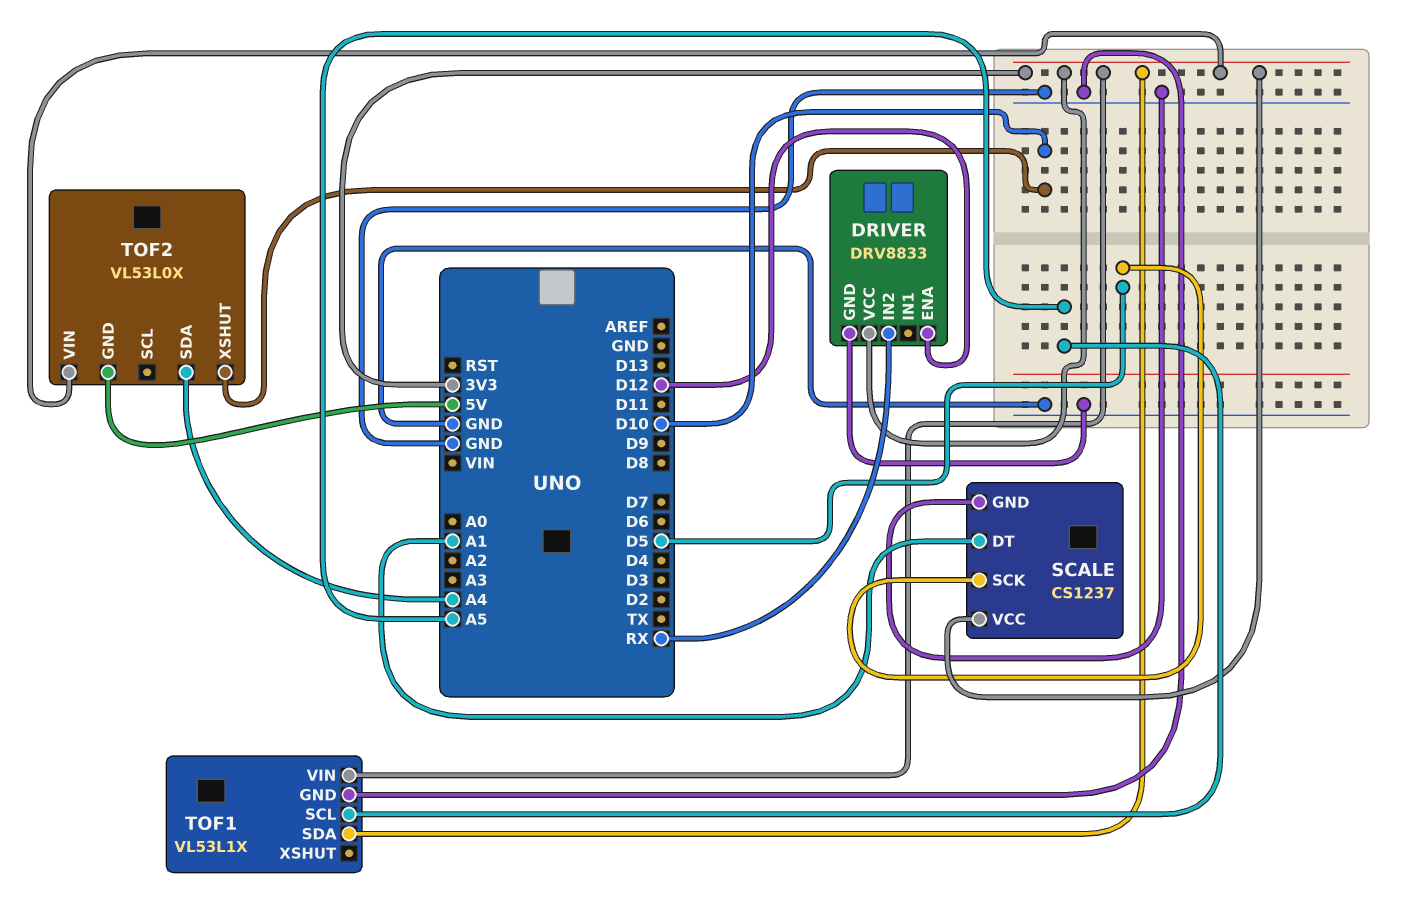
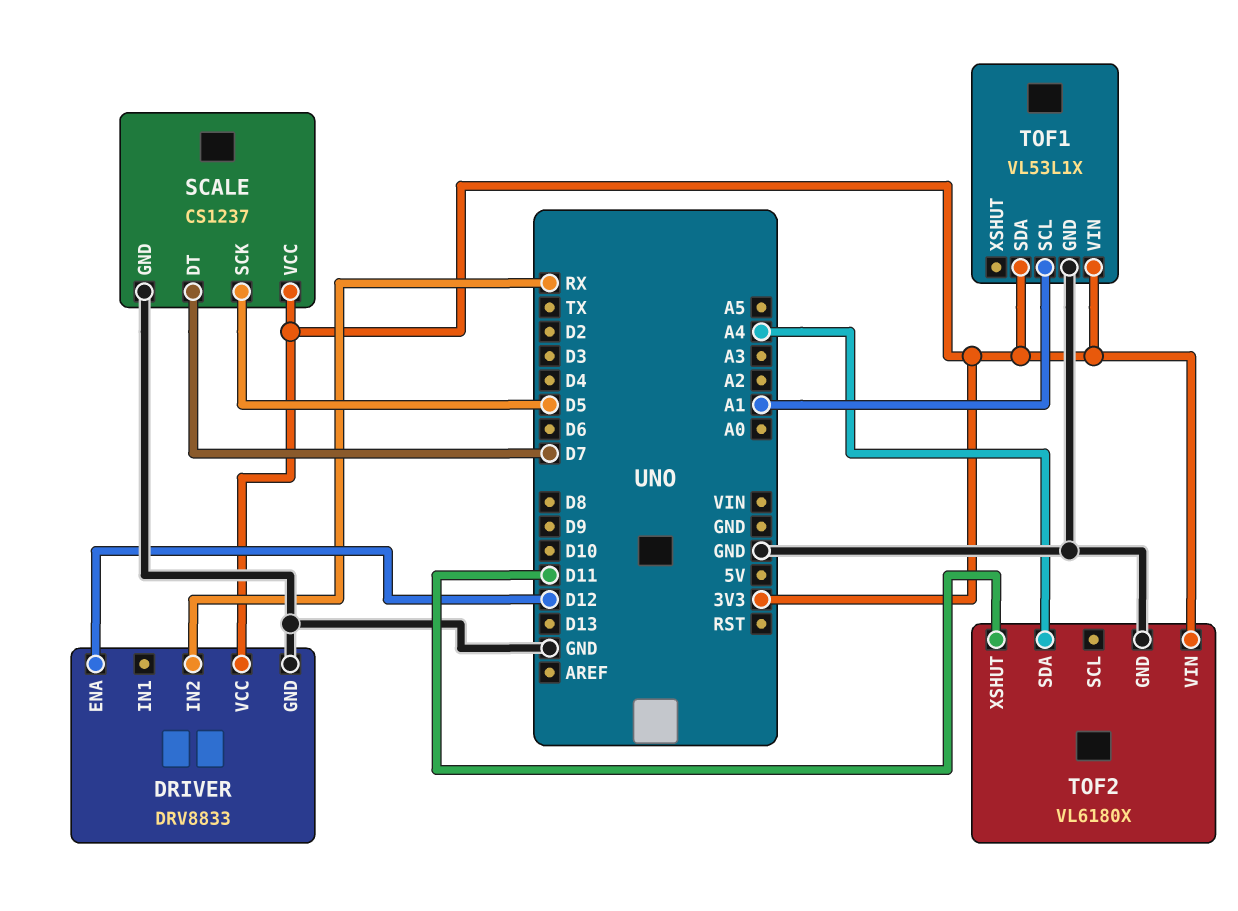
SCALE pin DT: A1 -> D7
TOF1 pin SCL: A5 -> A1
TOF2: VL53L0X -> VL6180X
TOF2 pin GND: 5V -> GND
TOF2 pin XSHUT: D10 -> D11

